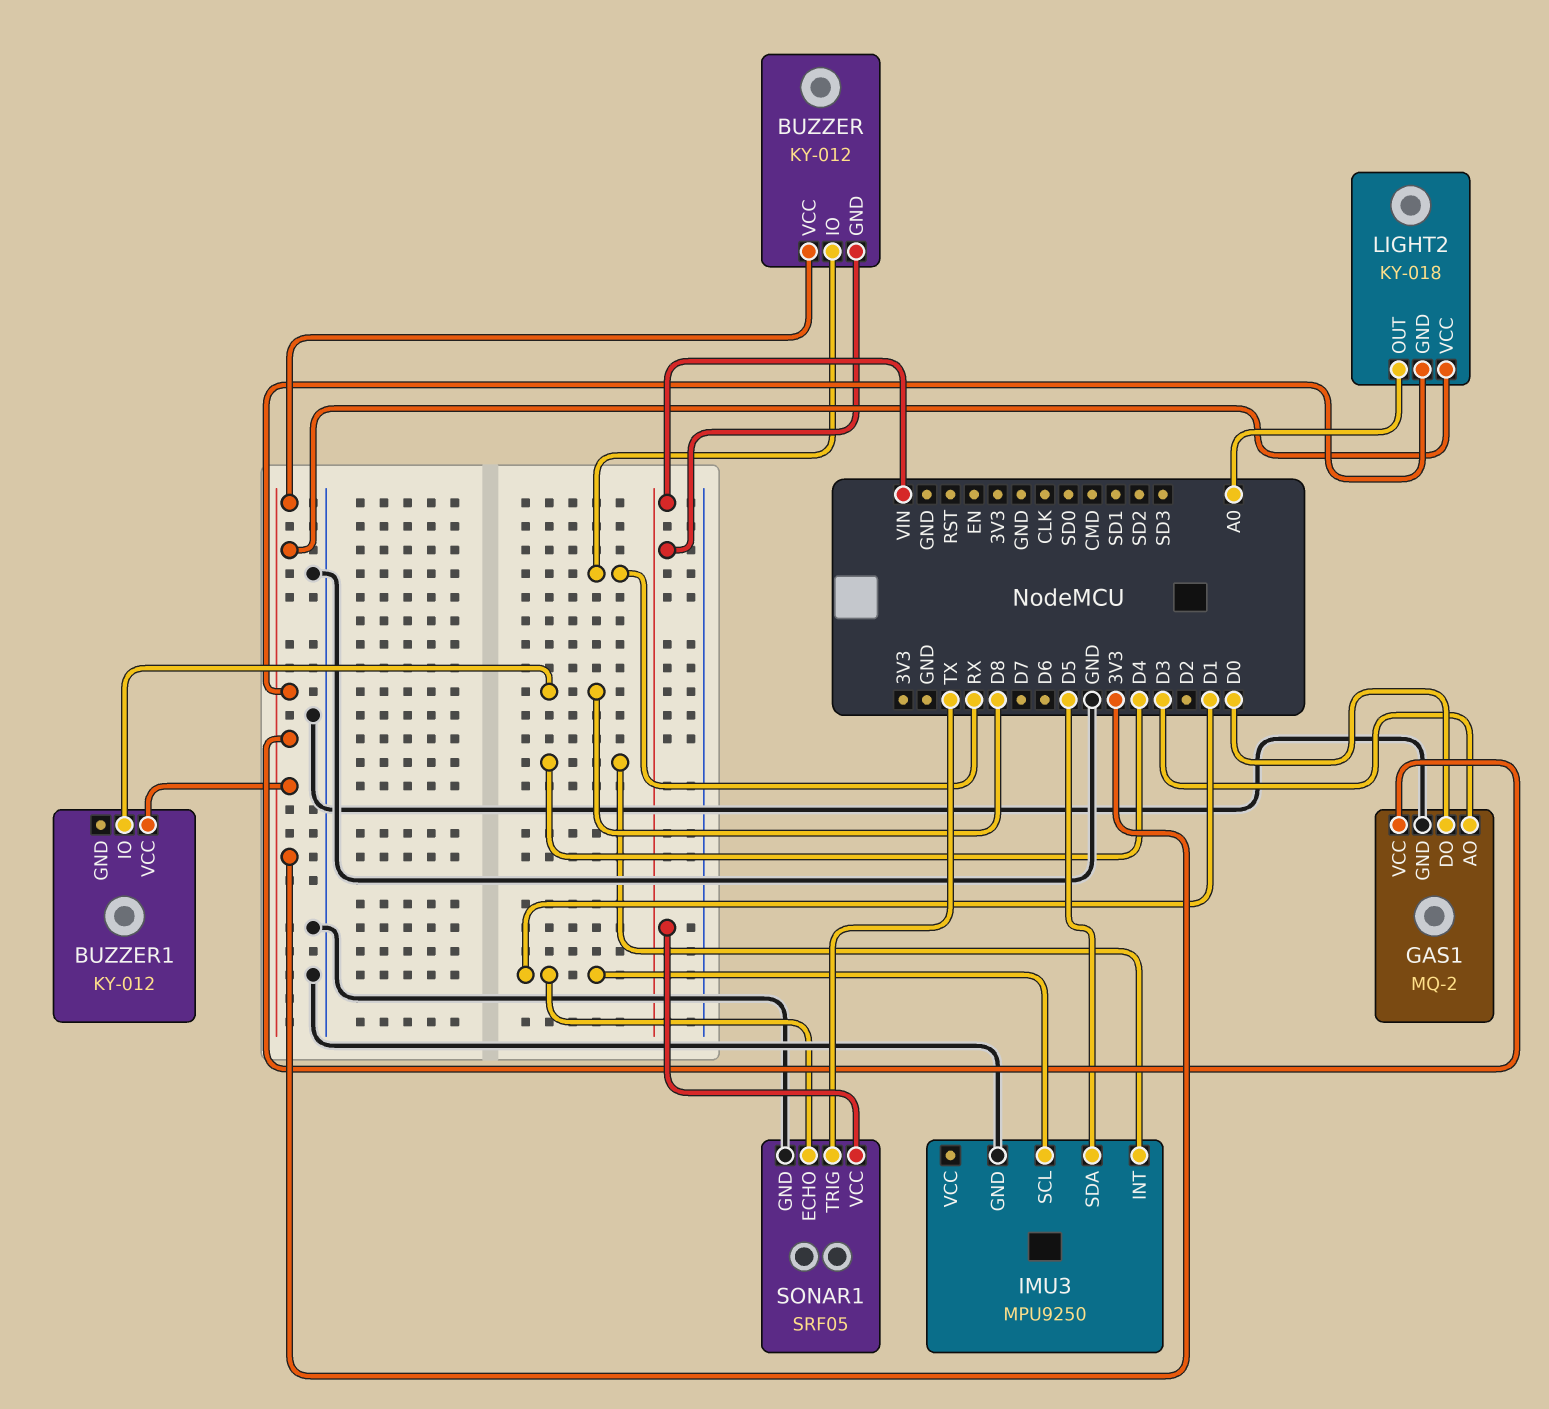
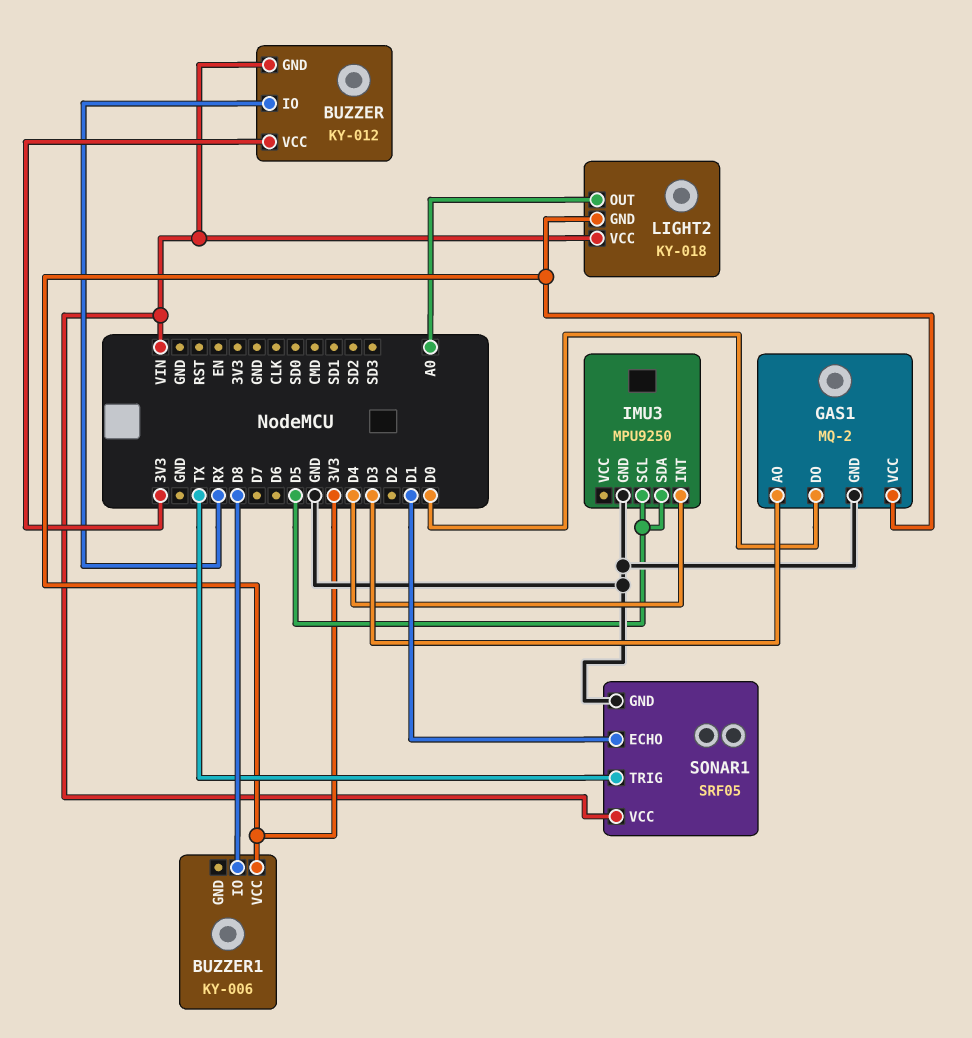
BUZZER1: KY-012 -> KY-006
IMU3 pin SCL: D1 -> D5
LIGHT2 pin VCC: 3V3 -> VIN

